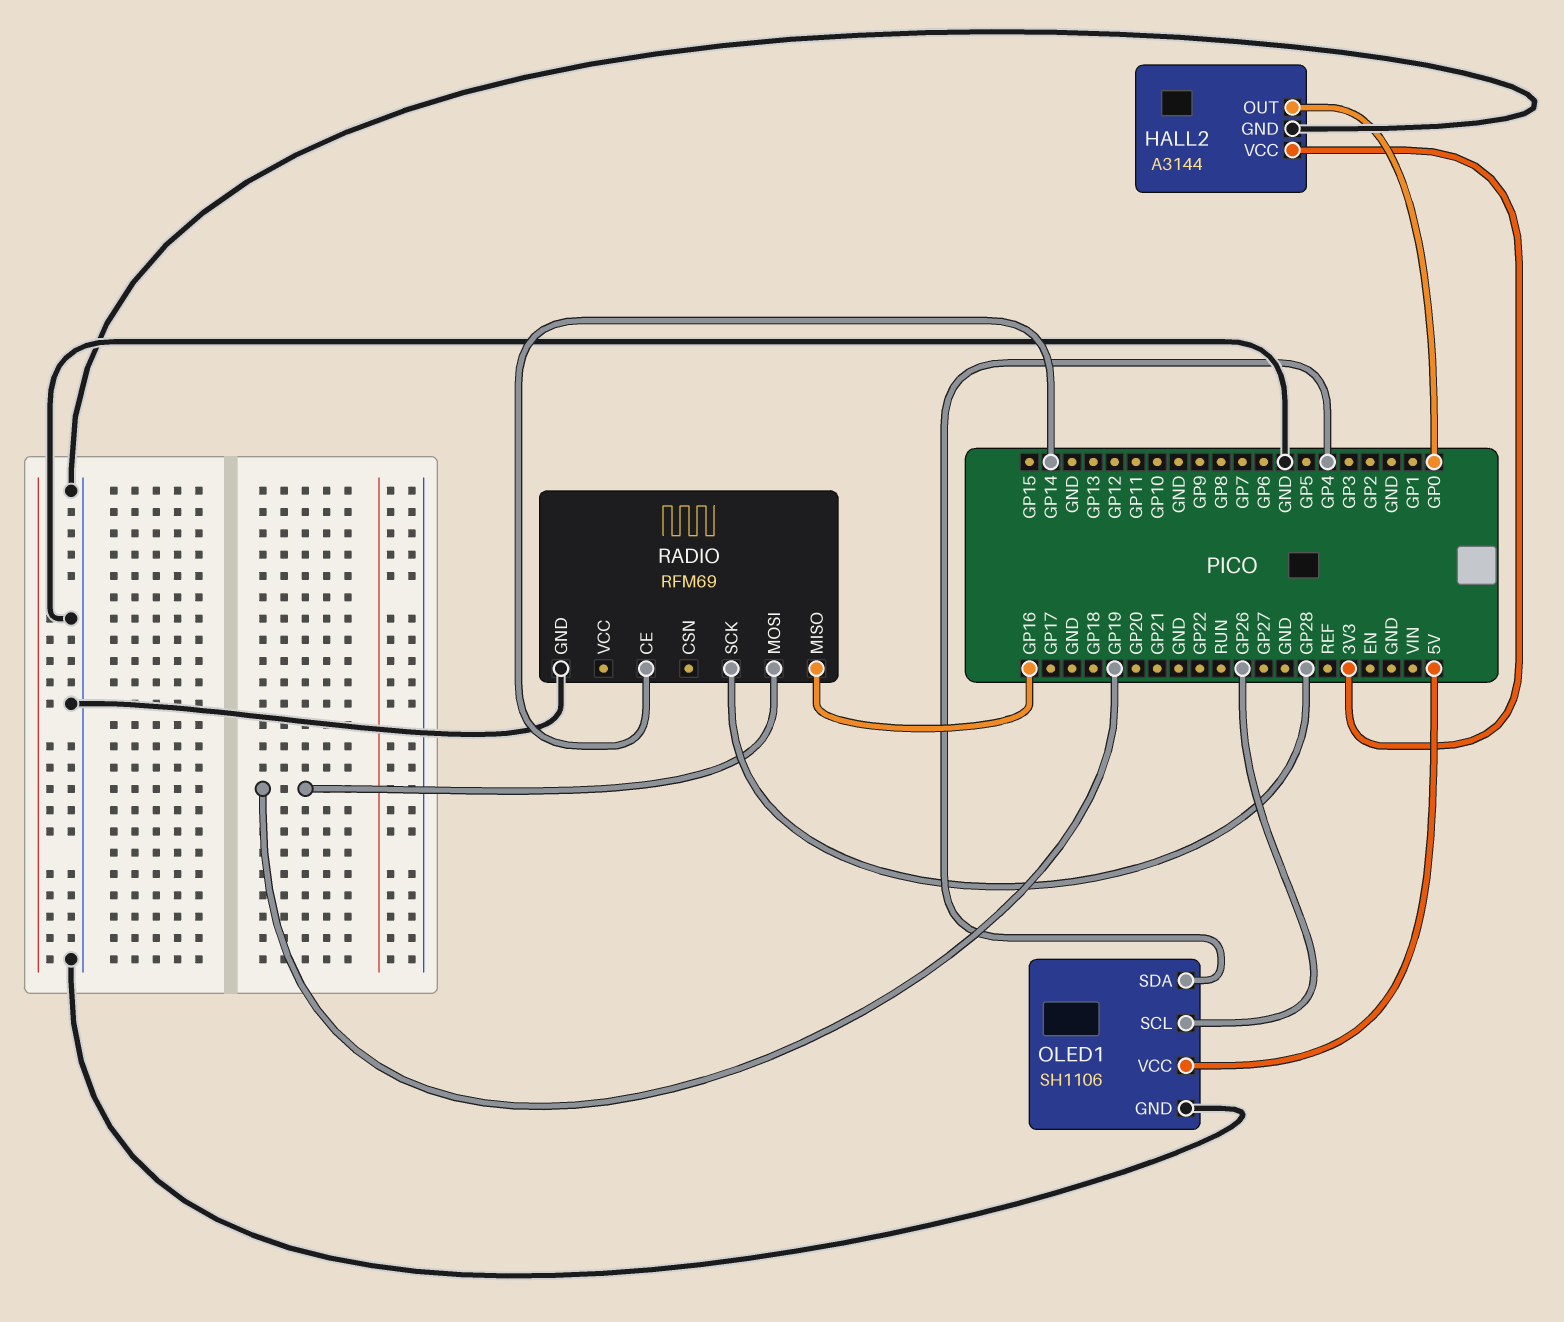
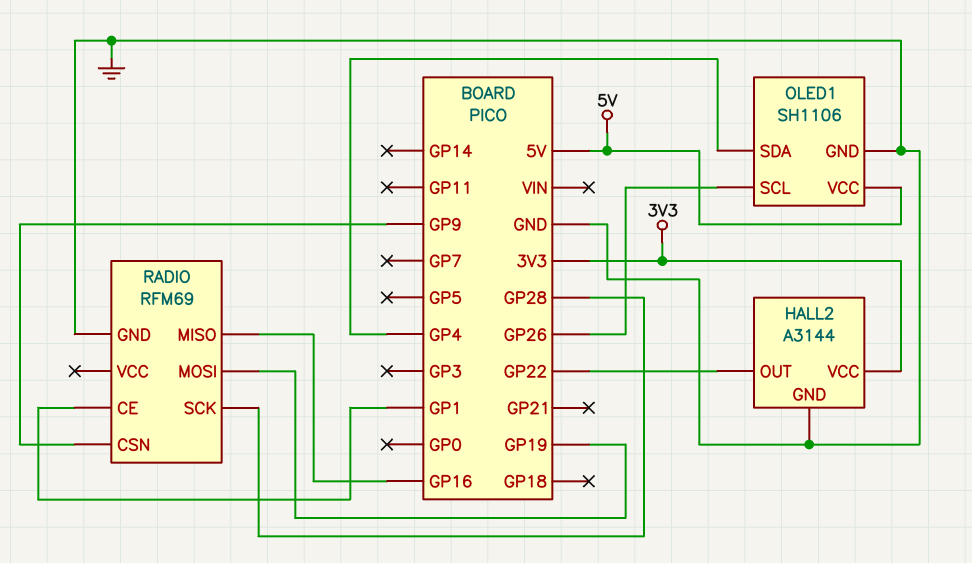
HALL2 pin OUT: GP0 -> GP22
RADIO pin CE: GP14 -> GP1
RADIO pin CSN: none -> GP9

